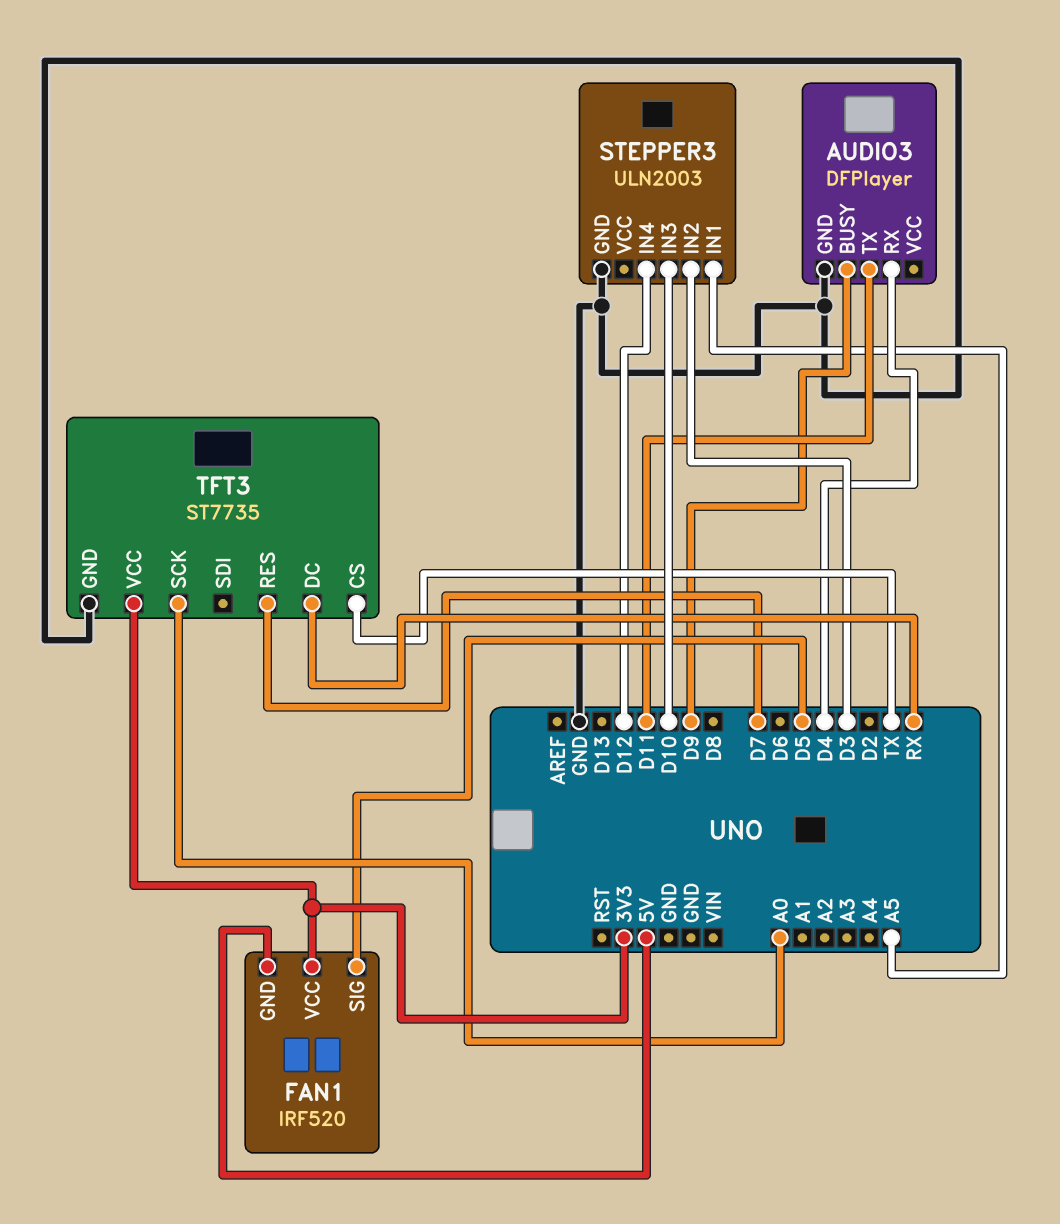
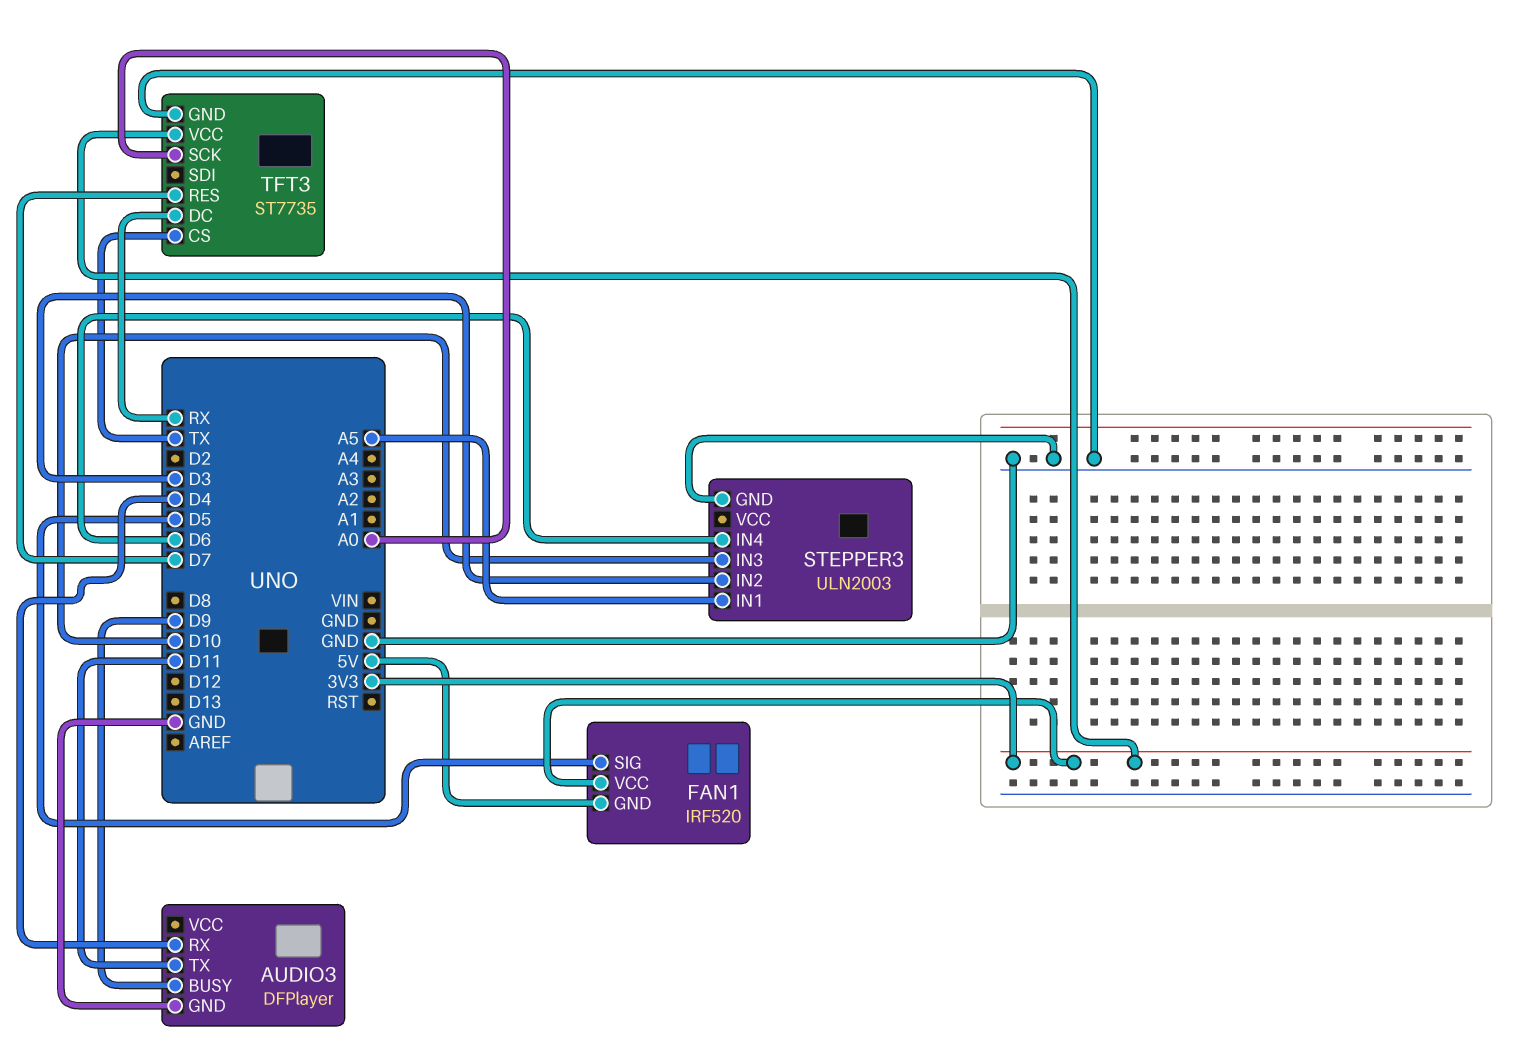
STEPPER3 pin IN4: D12 -> D6

